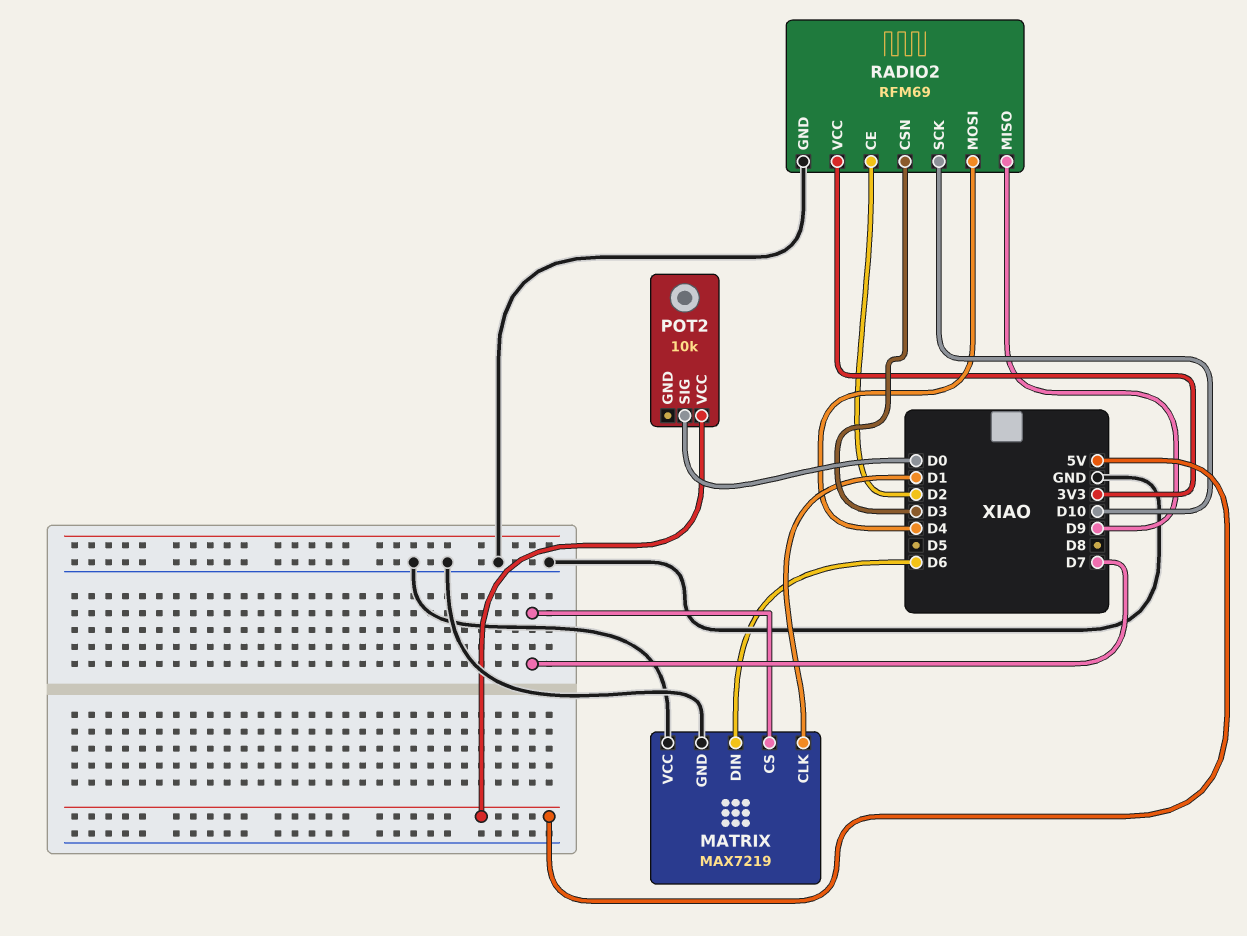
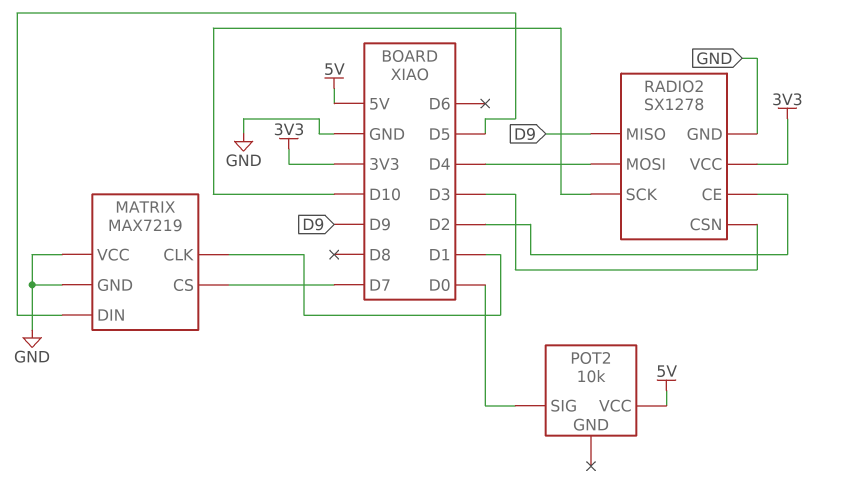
MATRIX pin DIN: D6 -> D5
RADIO2: RFM69 -> SX1278

